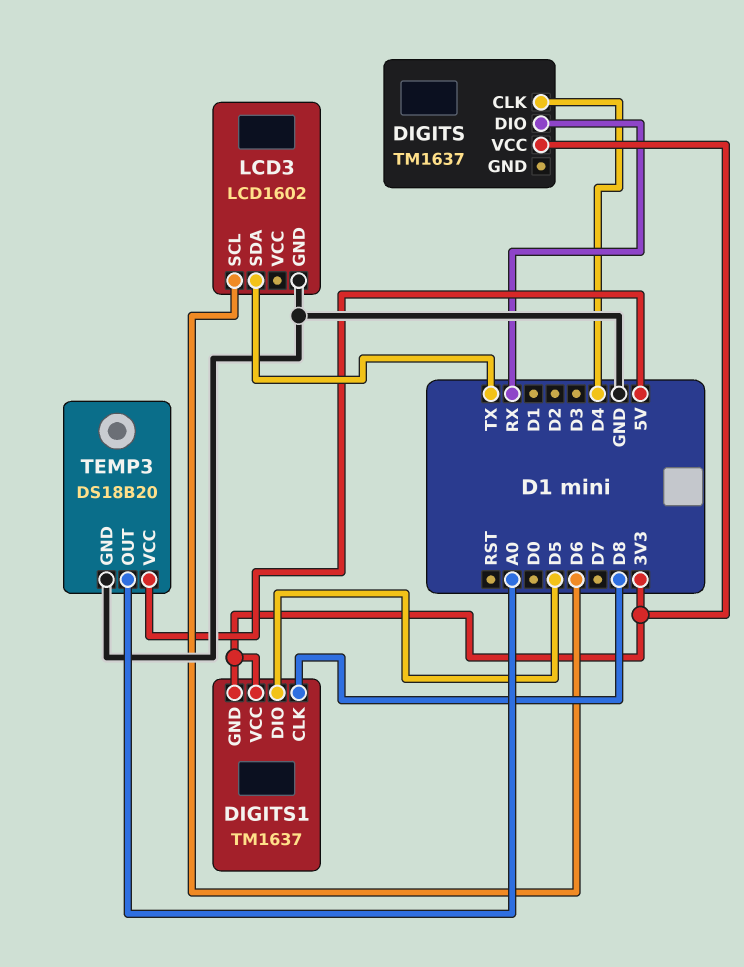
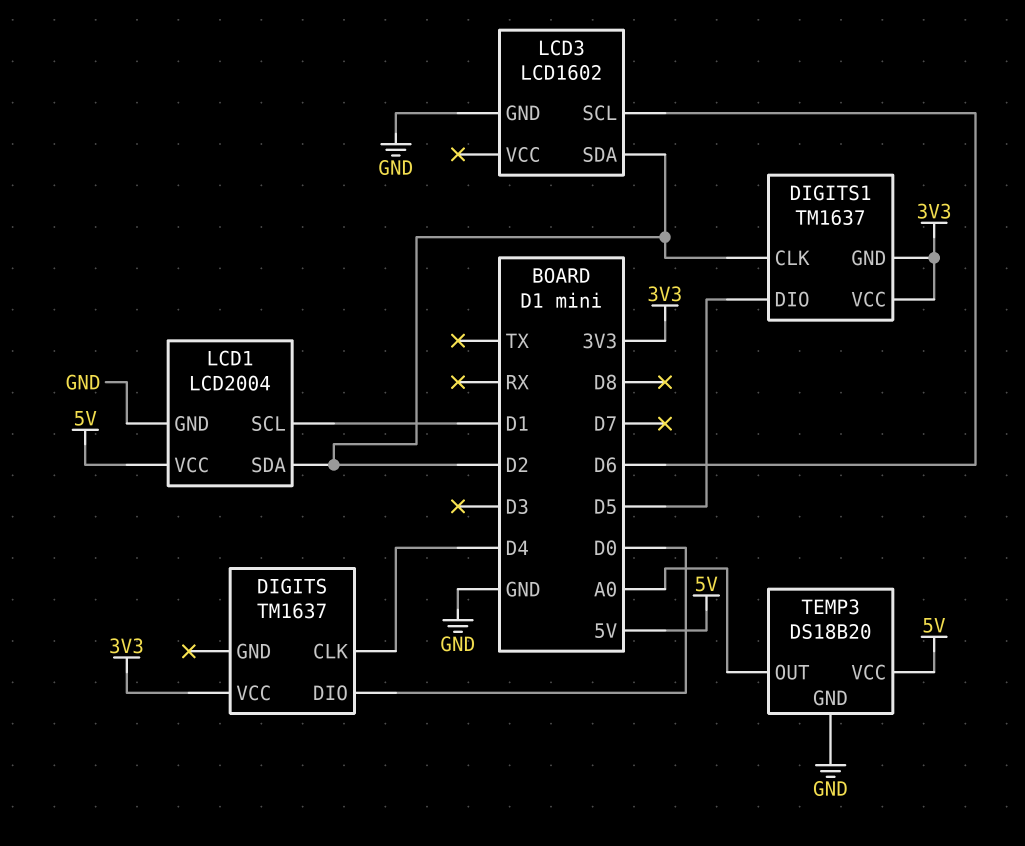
DIGITS pin DIO: RX -> D0
DIGITS1 pin CLK: D8 -> D2
LCD1: none -> LCD2004
LCD1 pin GND: none -> GND
LCD1 pin SCL: none -> D1
LCD1 pin SDA: none -> D2
LCD1 pin VCC: none -> 5V
LCD3 pin SDA: TX -> D2

